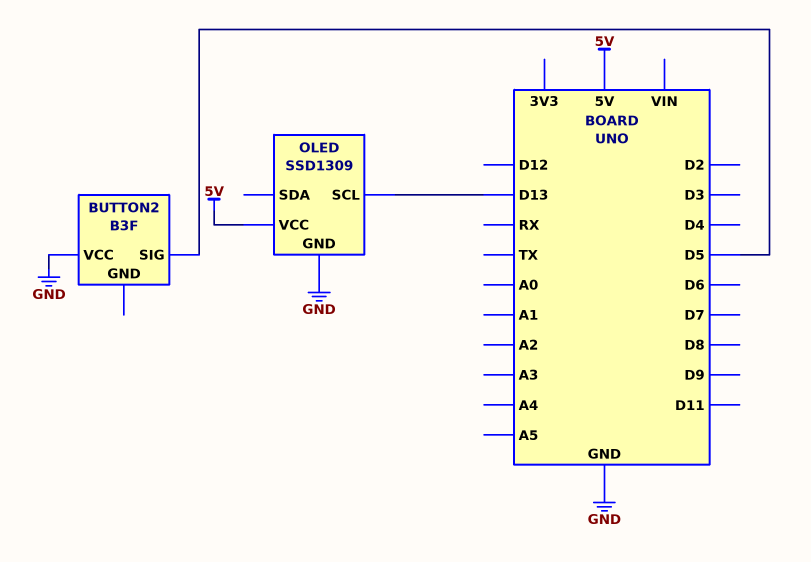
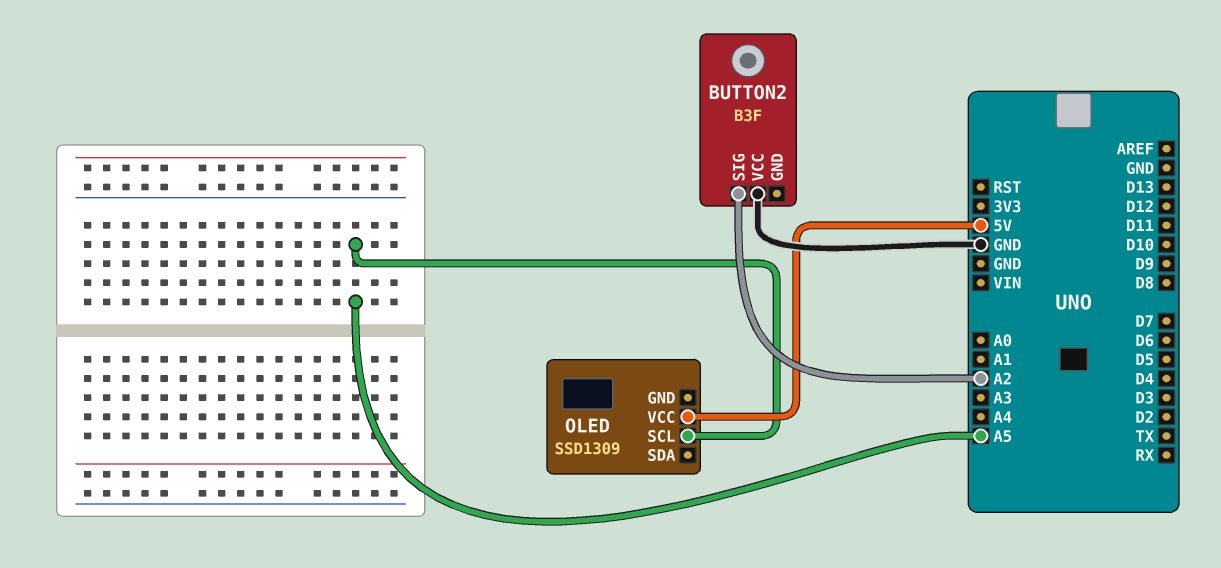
BUTTON2 pin SIG: D5 -> A2
OLED pin GND: GND -> none
OLED pin SCL: D13 -> A5

